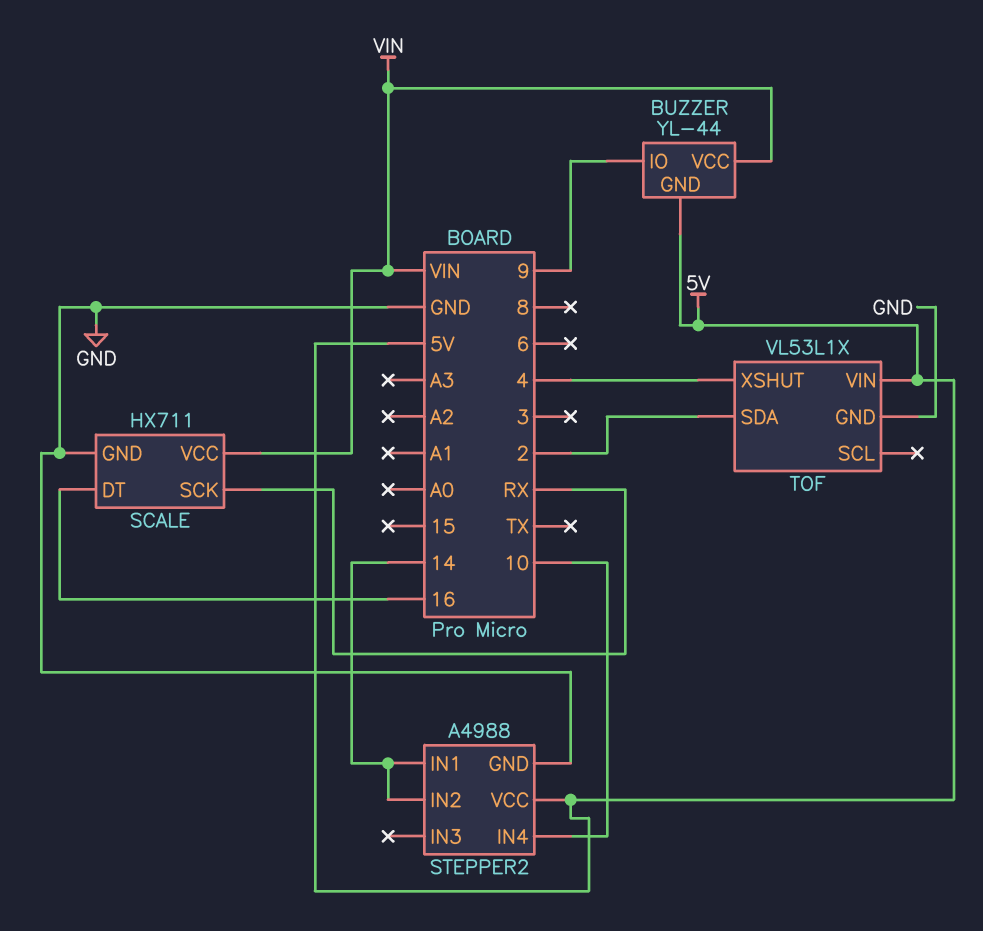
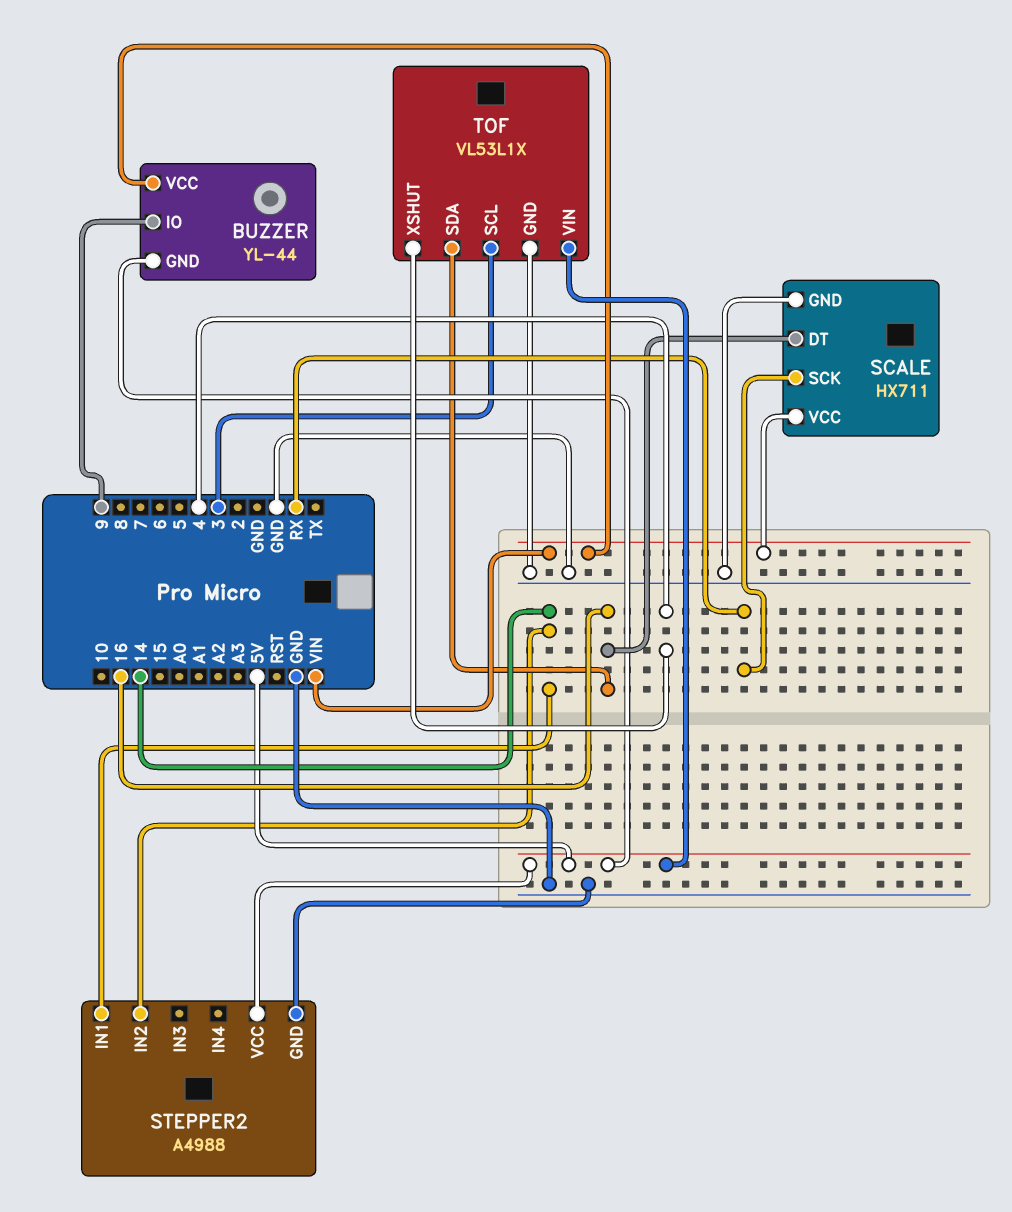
STEPPER2 pin IN4: 10 -> none
TOF pin SCL: none -> 3
TOF pin SDA: 2 -> 16

